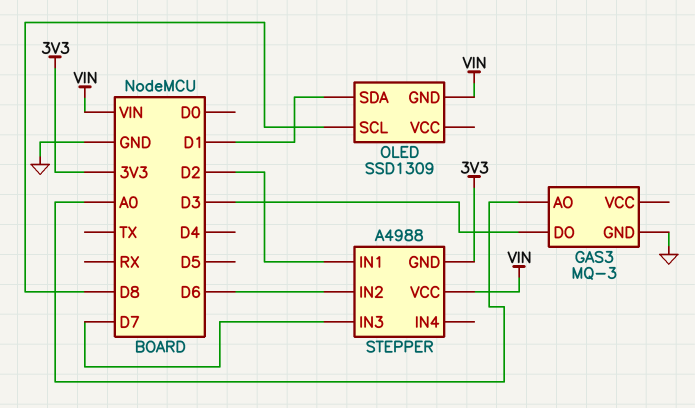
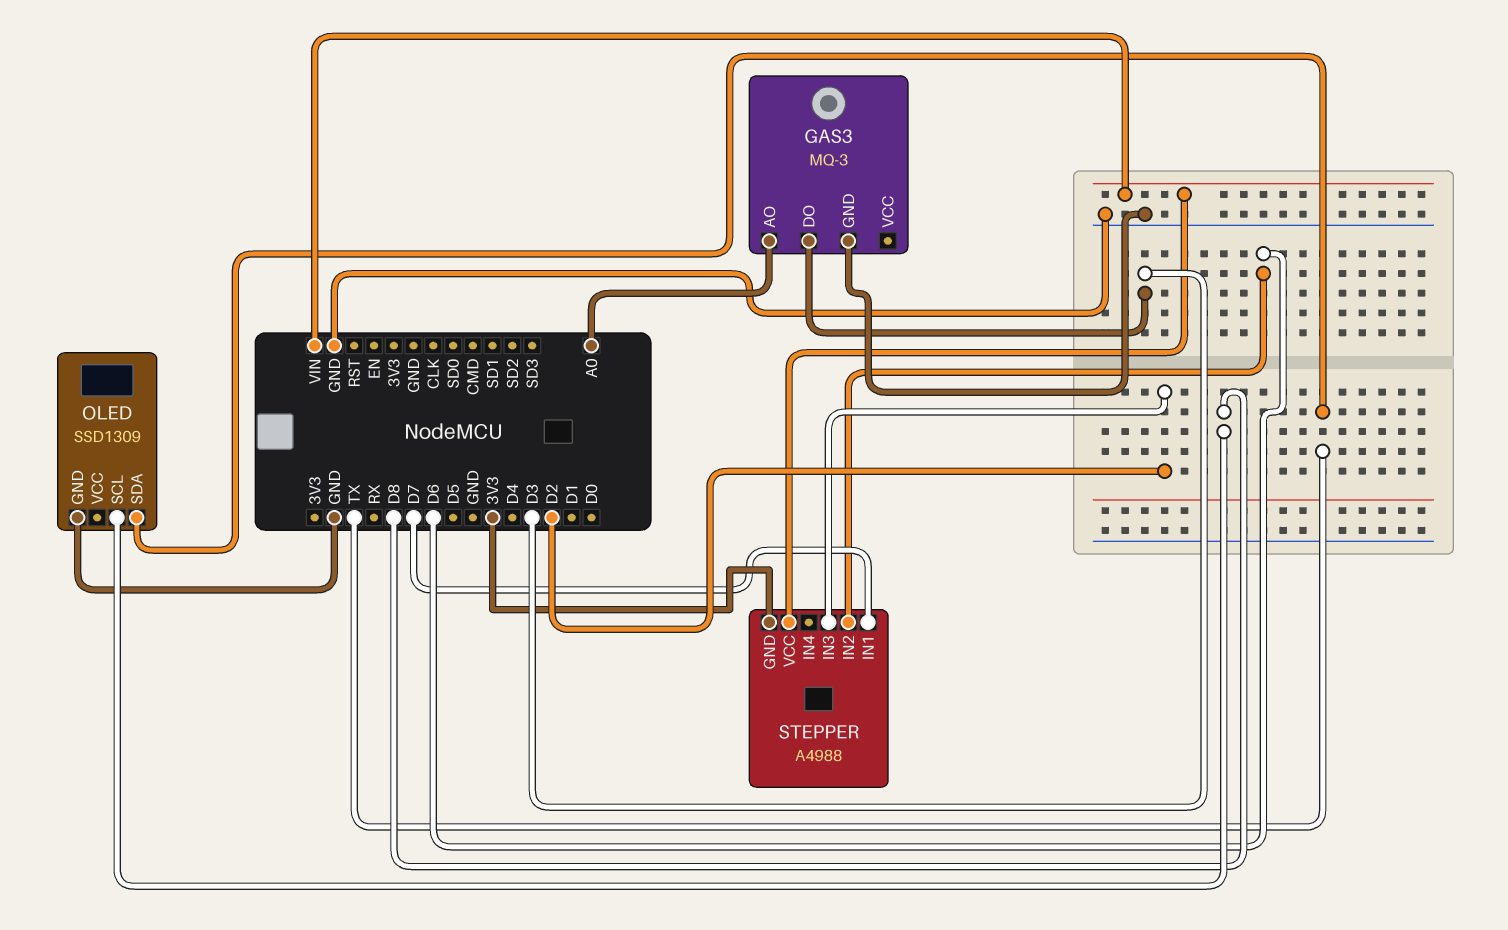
OLED pin GND: VIN -> GND
OLED pin SDA: D1 -> TX
STEPPER pin IN1: D2 -> D7
STEPPER pin IN3: D7 -> D2

